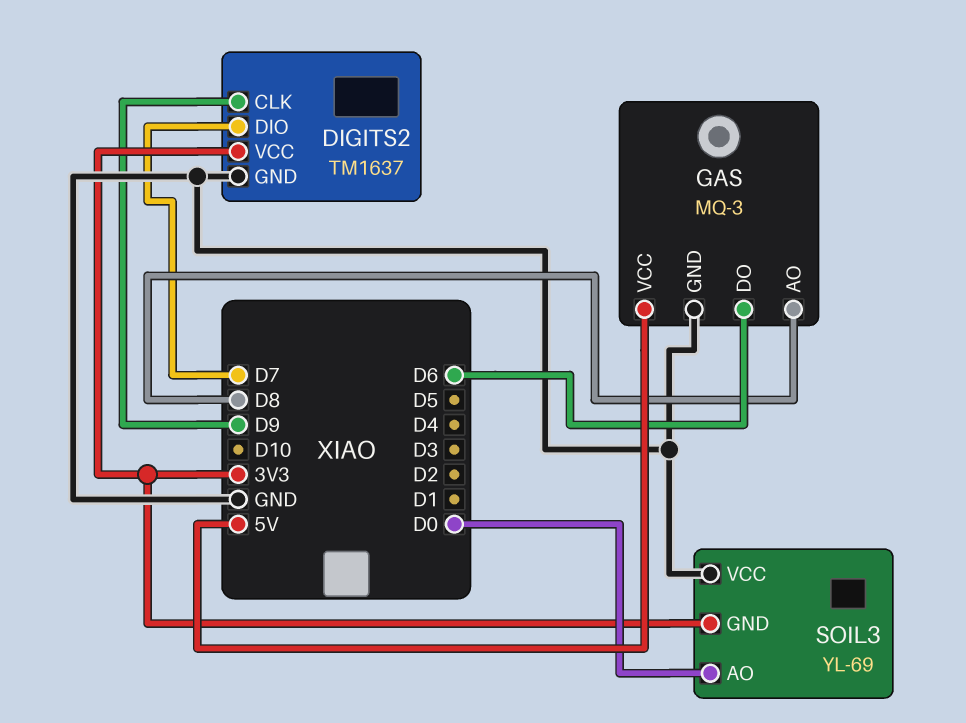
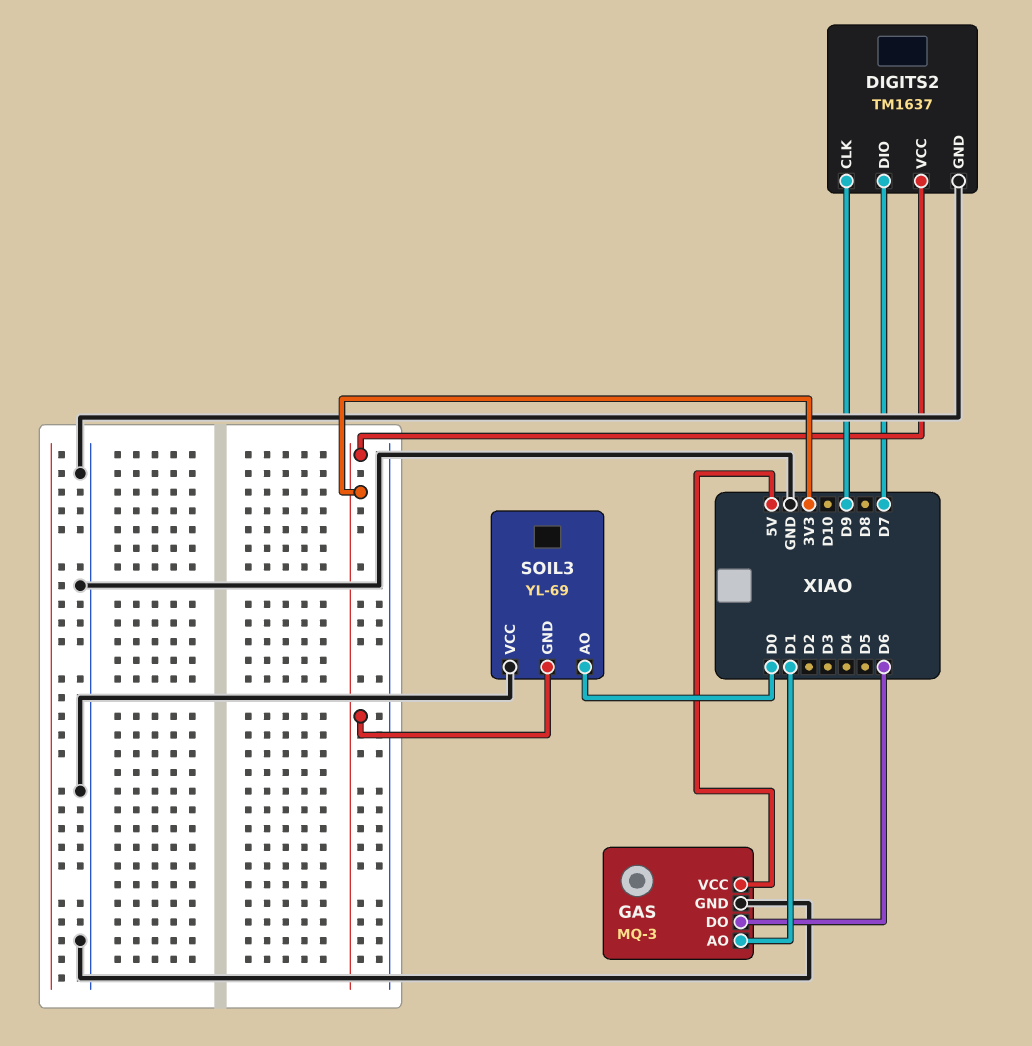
GAS pin AO: D8 -> D1

